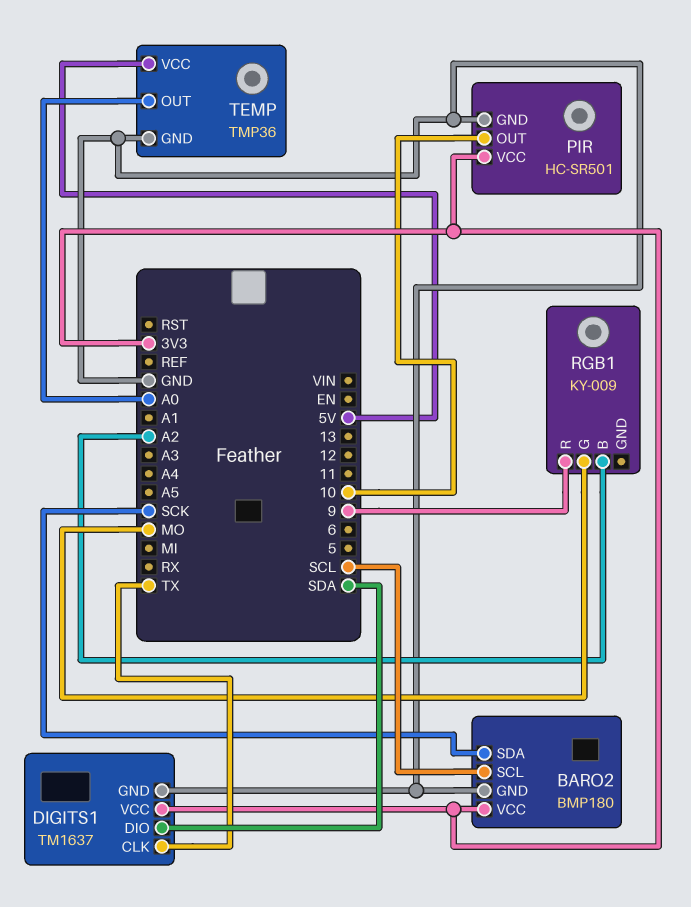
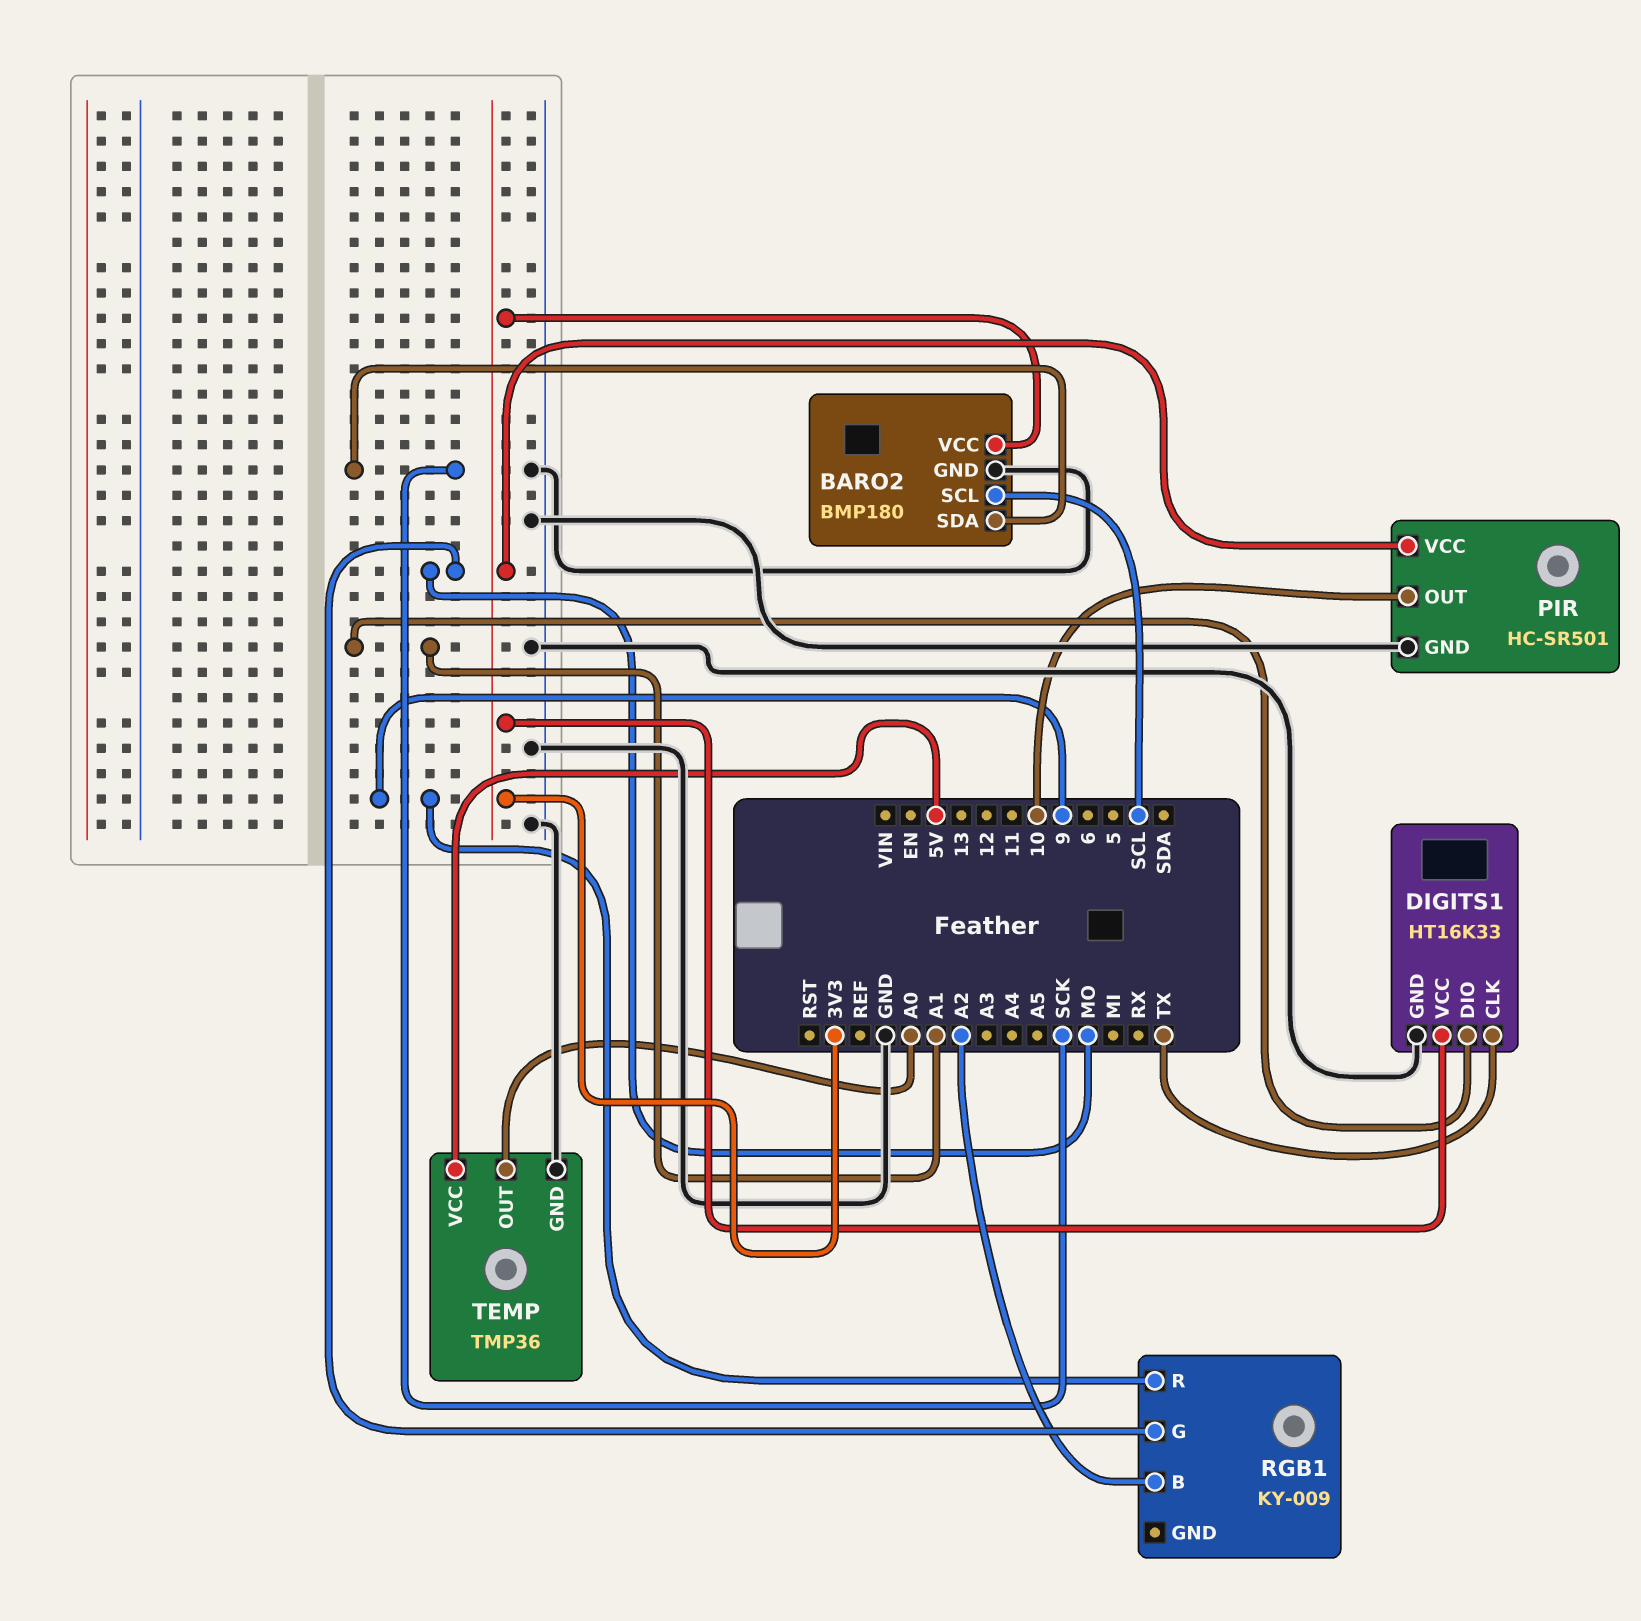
DIGITS1: TM1637 -> HT16K33
DIGITS1 pin DIO: SDA -> A1

